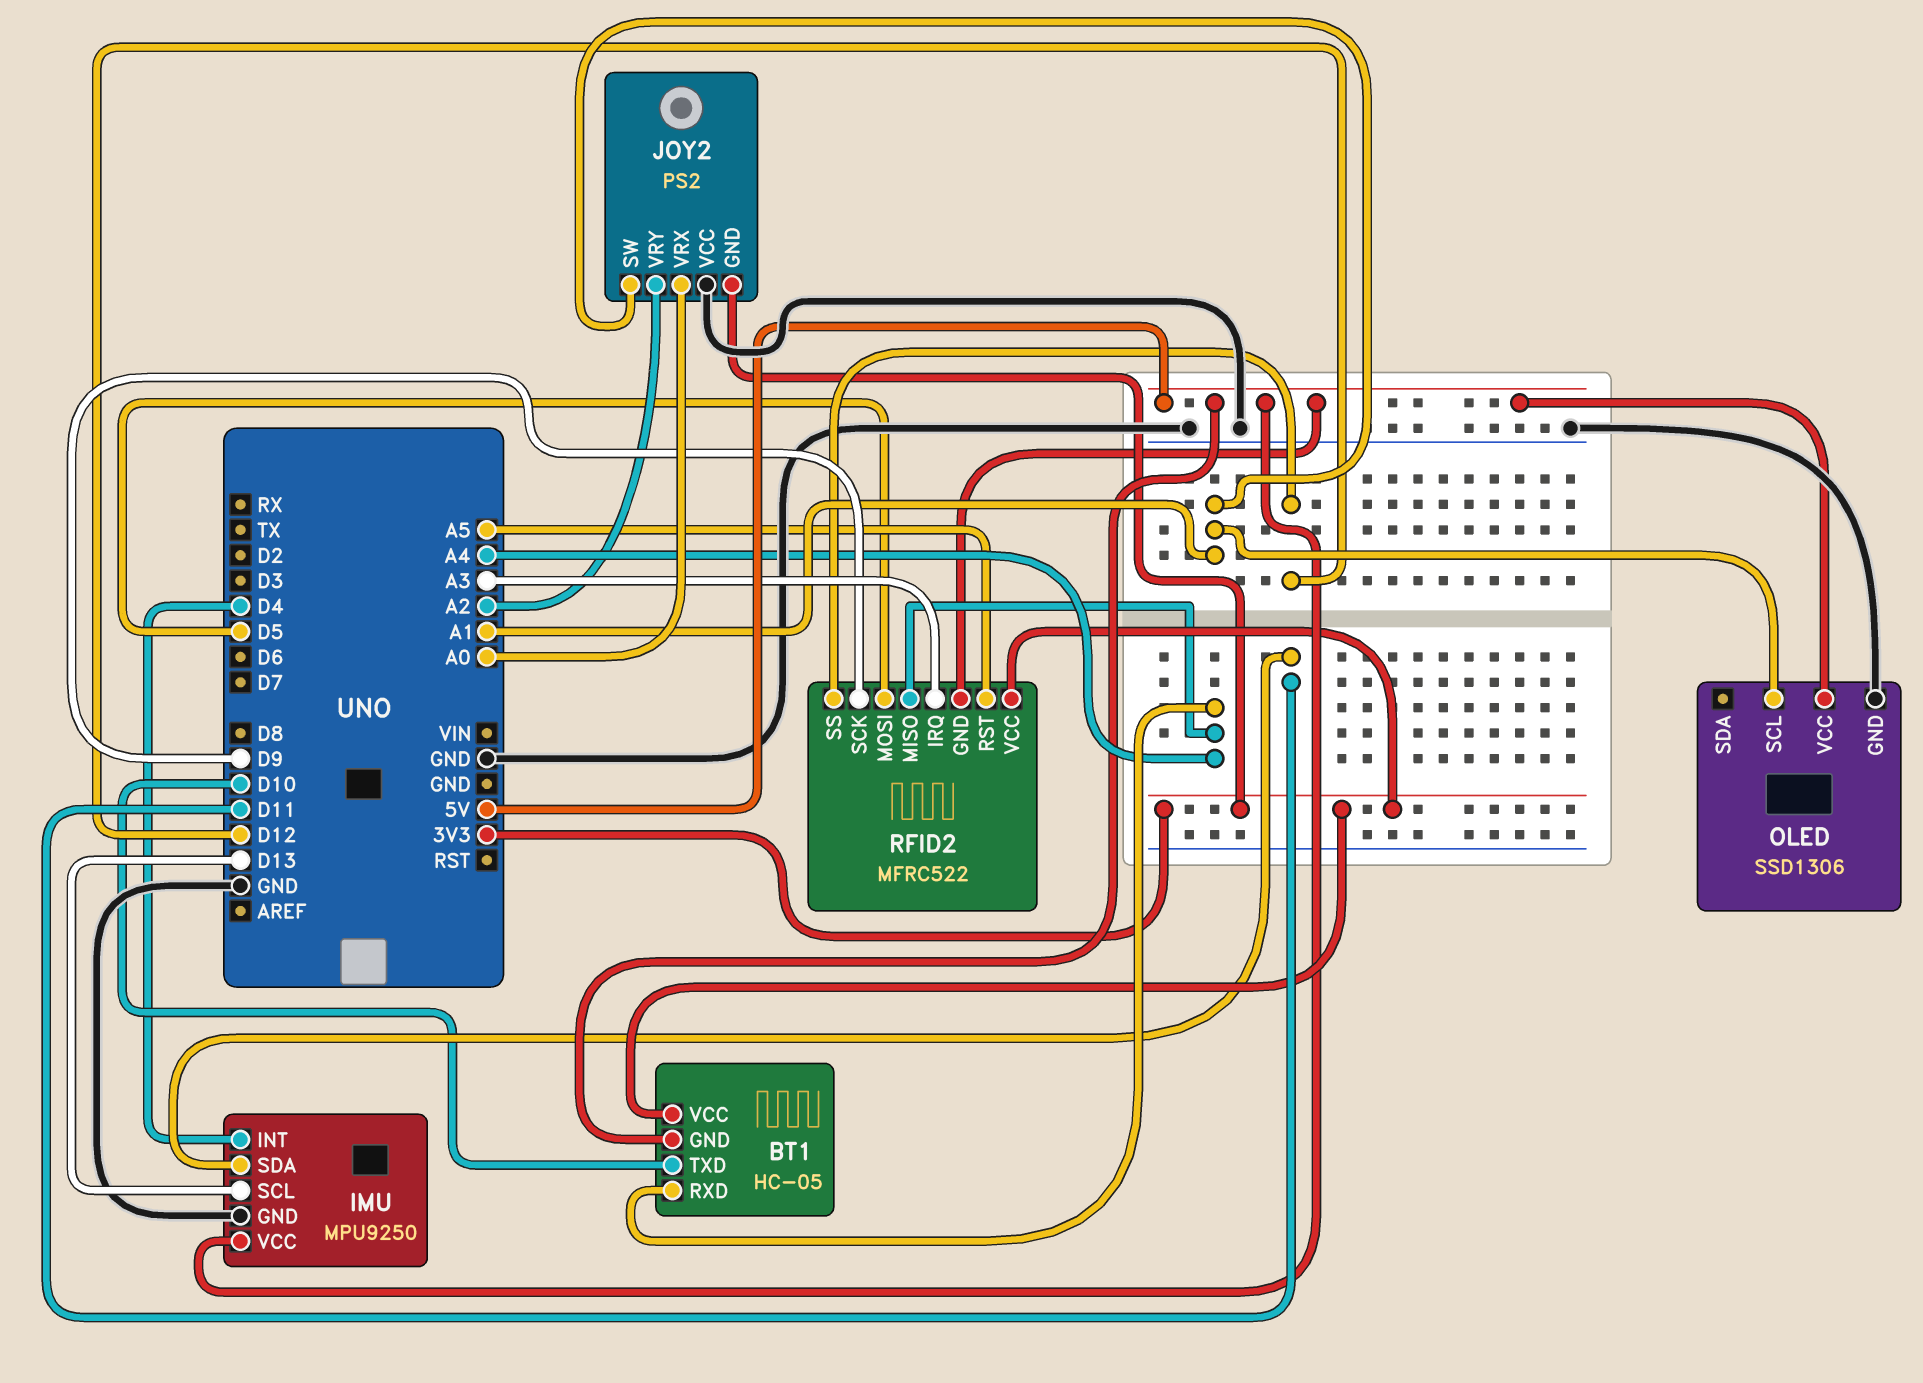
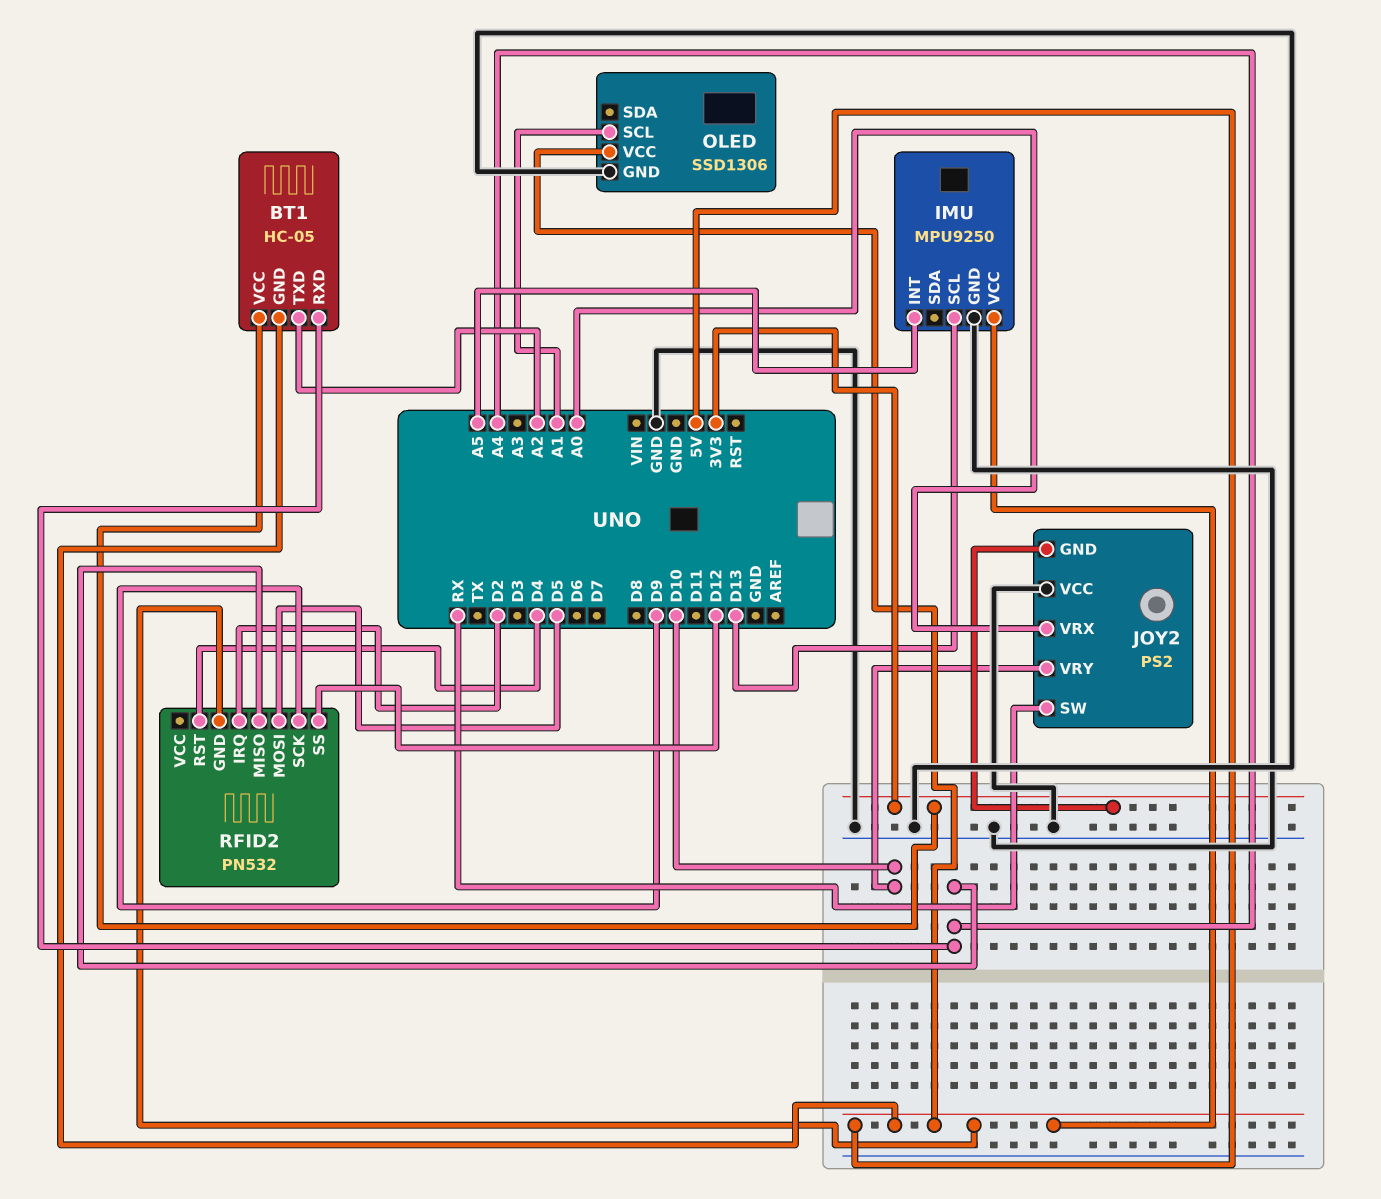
BT1 pin TXD: D10 -> A2
IMU pin INT: D4 -> A5
IMU pin SDA: D11 -> none
JOY2 pin SW: A1 -> RX
JOY2 pin VRY: A2 -> D10
RFID2: MFRC522 -> PN532
RFID2 pin IRQ: A3 -> D2
RFID2 pin RST: A5 -> D4
RFID2 pin VCC: 3V3 -> none

